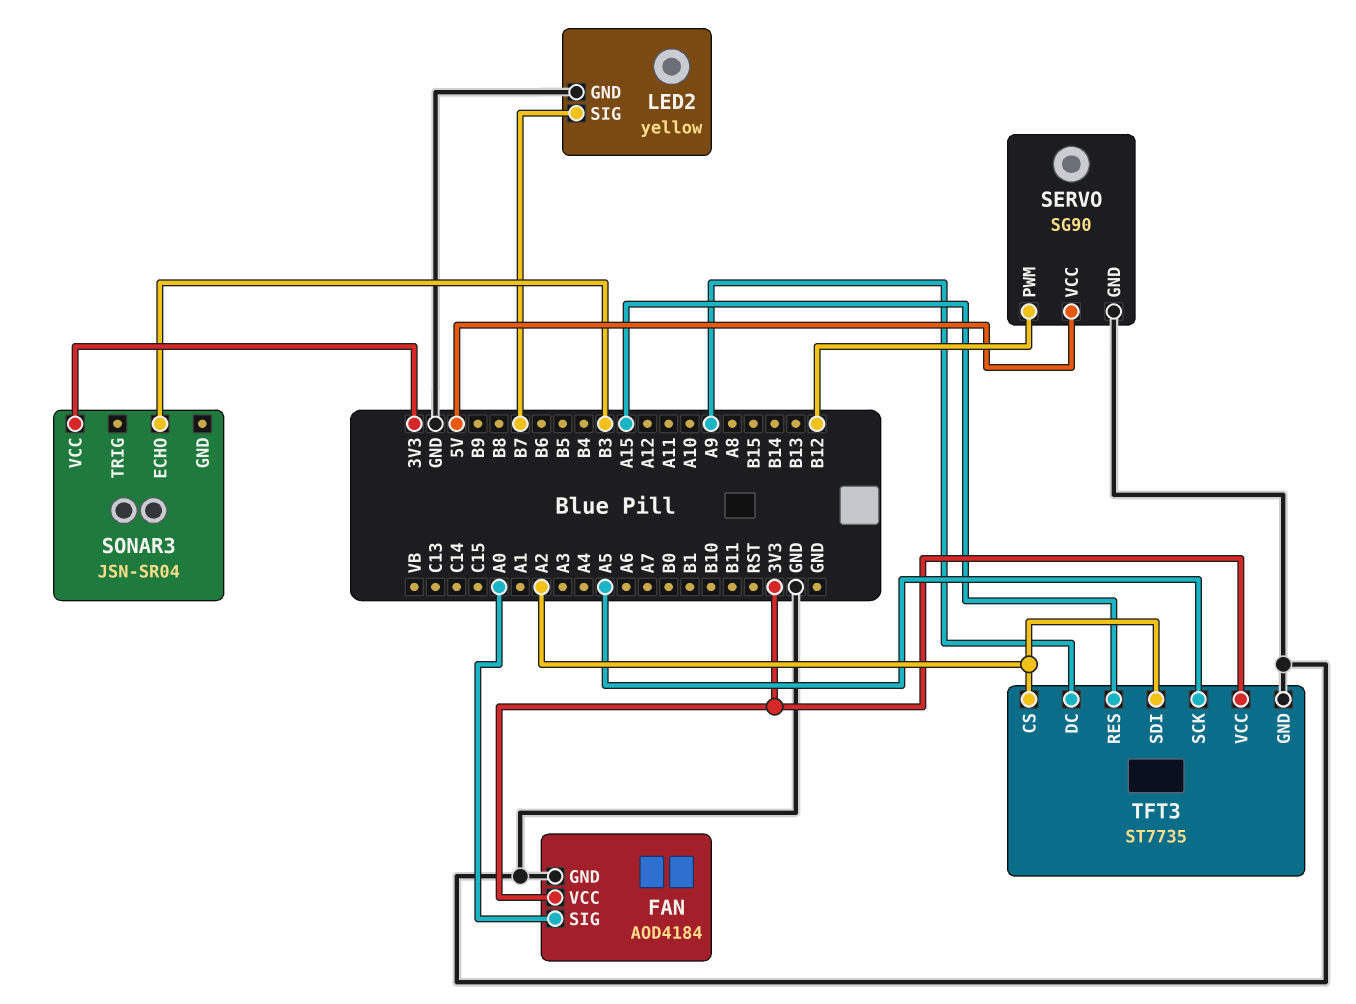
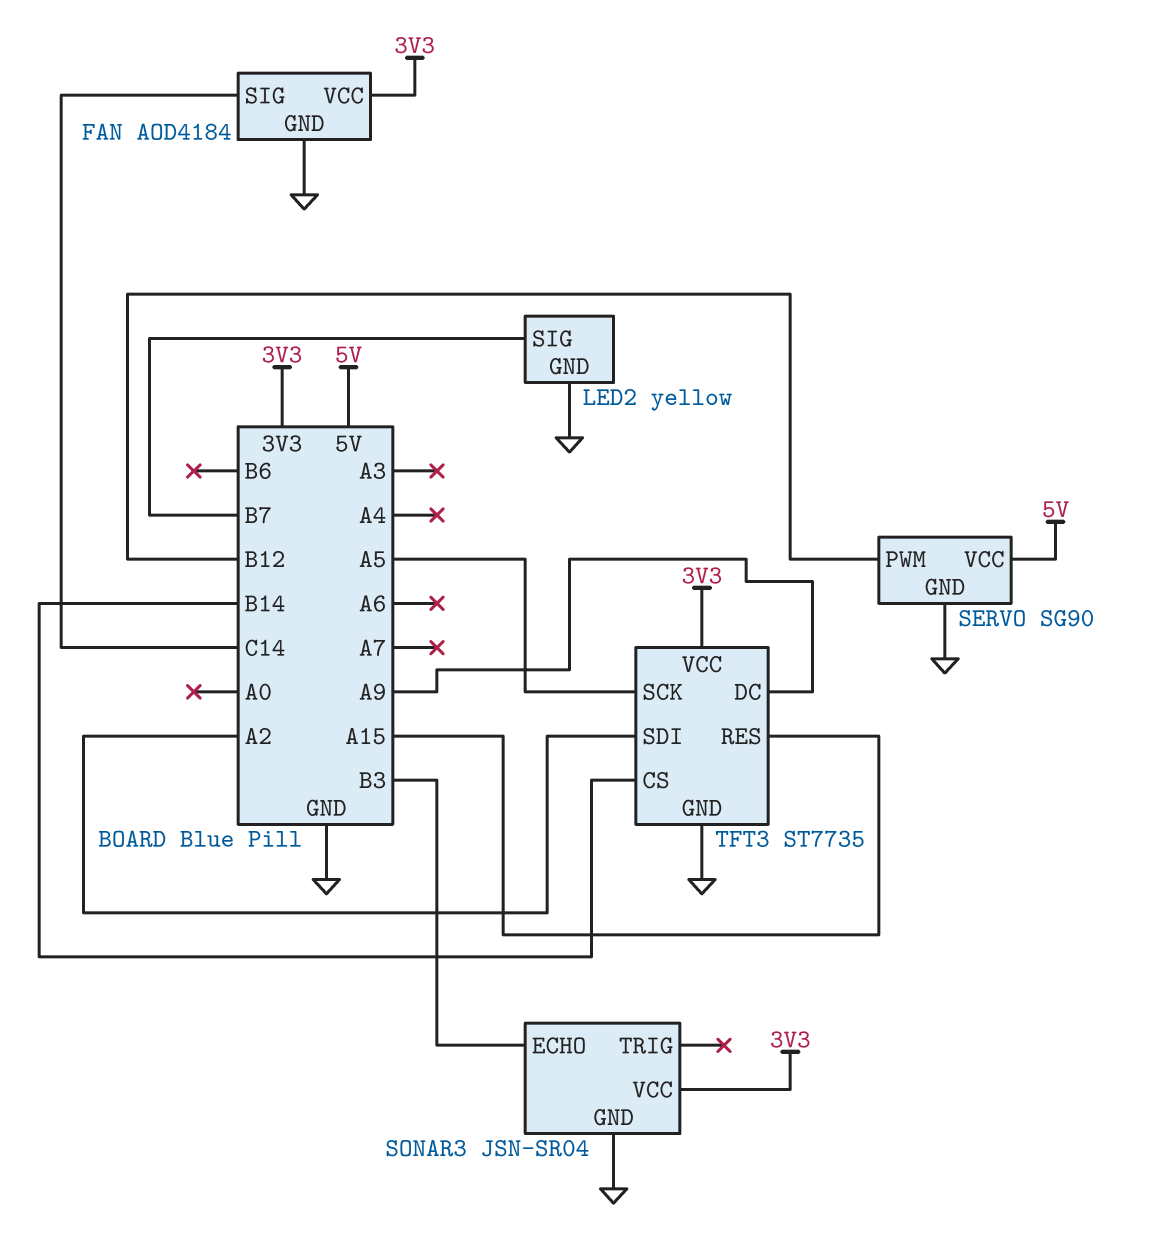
FAN pin SIG: A0 -> C14
SONAR3 pin GND: none -> GND
TFT3 pin CS: A2 -> B14

